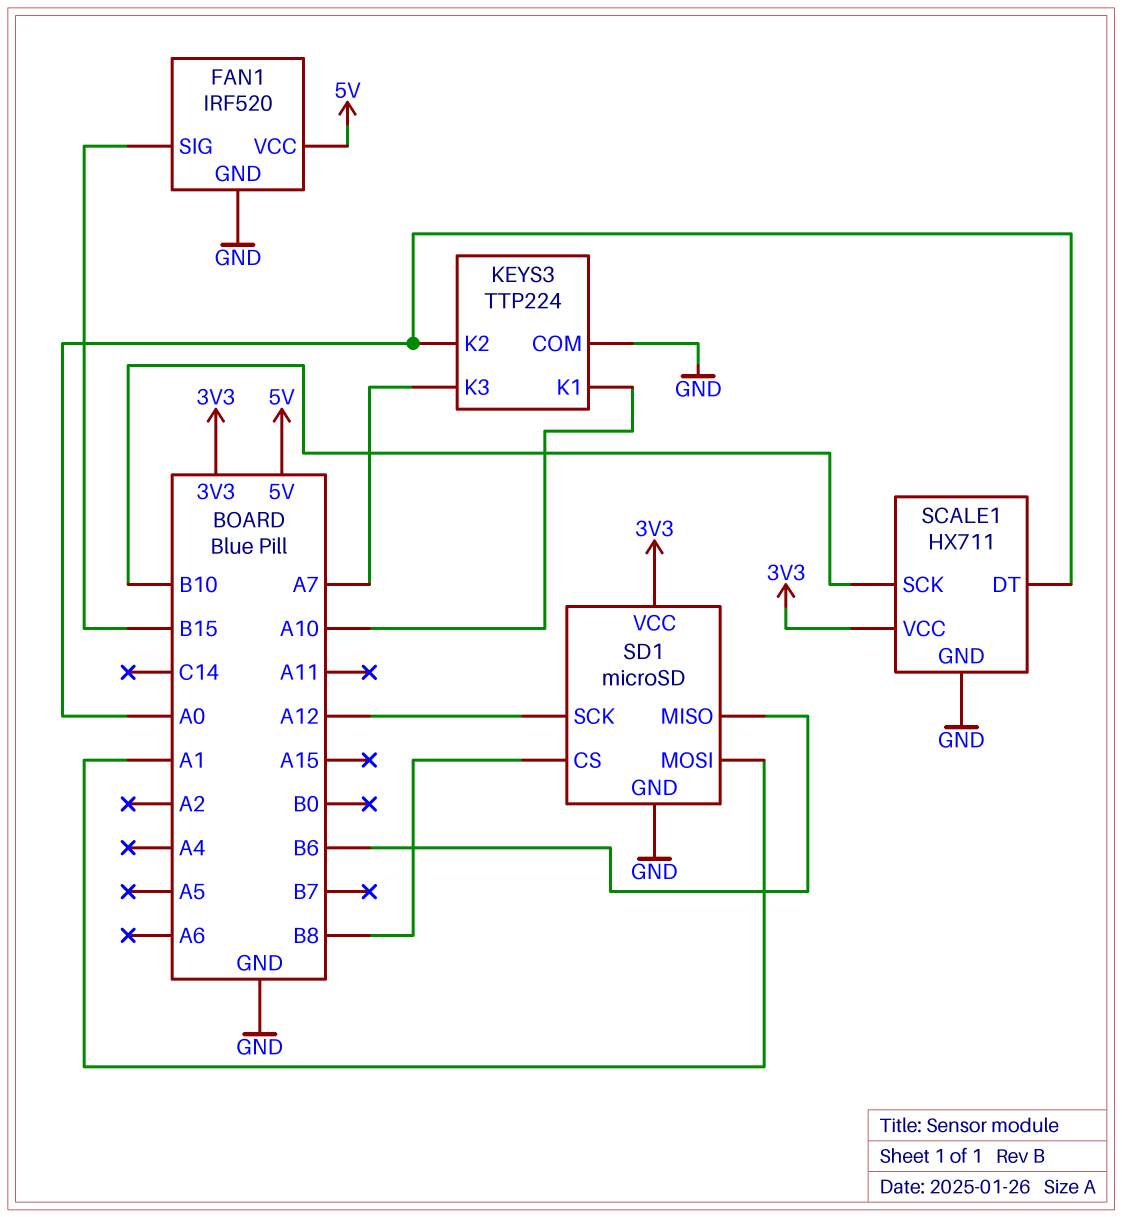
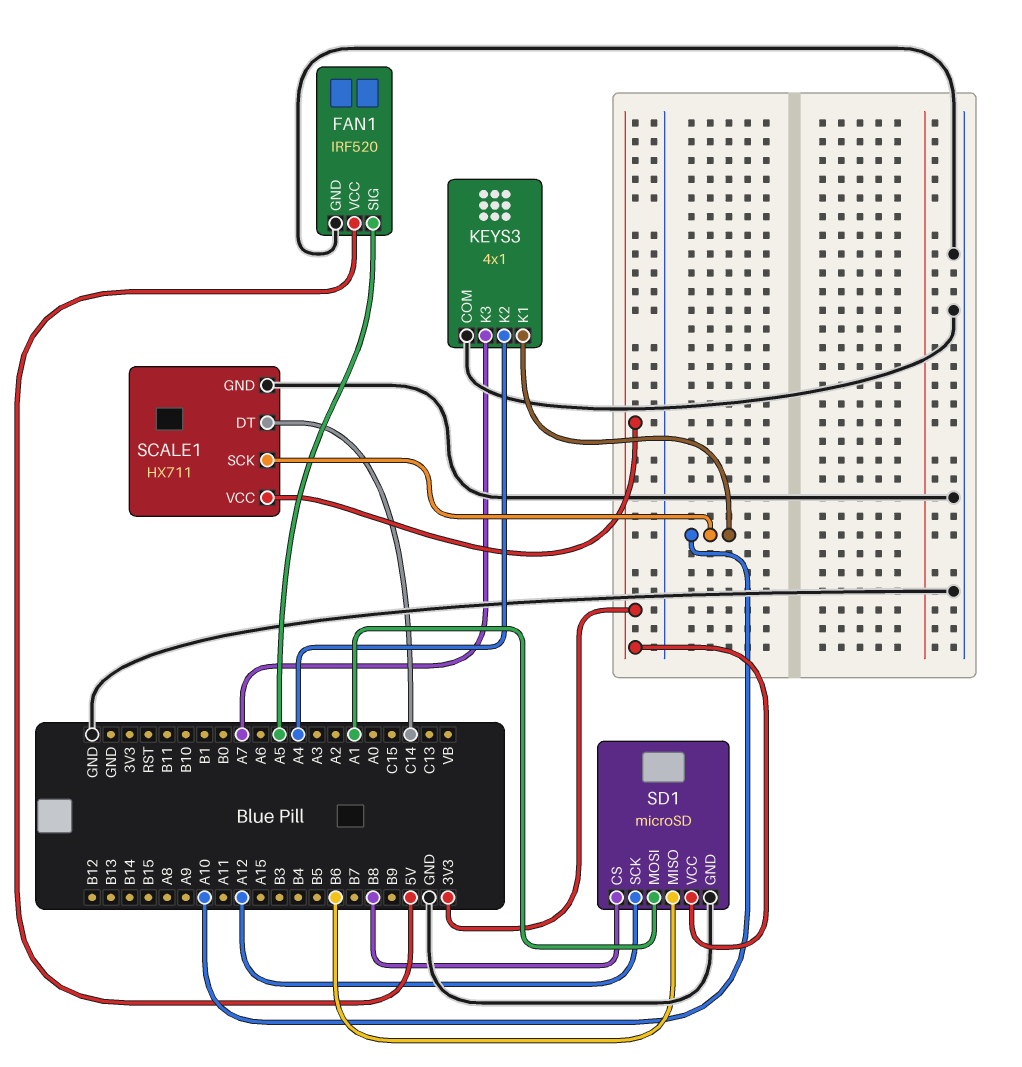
FAN1 pin SIG: B15 -> A5
KEYS3: TTP224 -> 4x1
KEYS3 pin K2: A0 -> A4
SCALE1 pin DT: A0 -> C14
SCALE1 pin SCK: B10 -> A10

